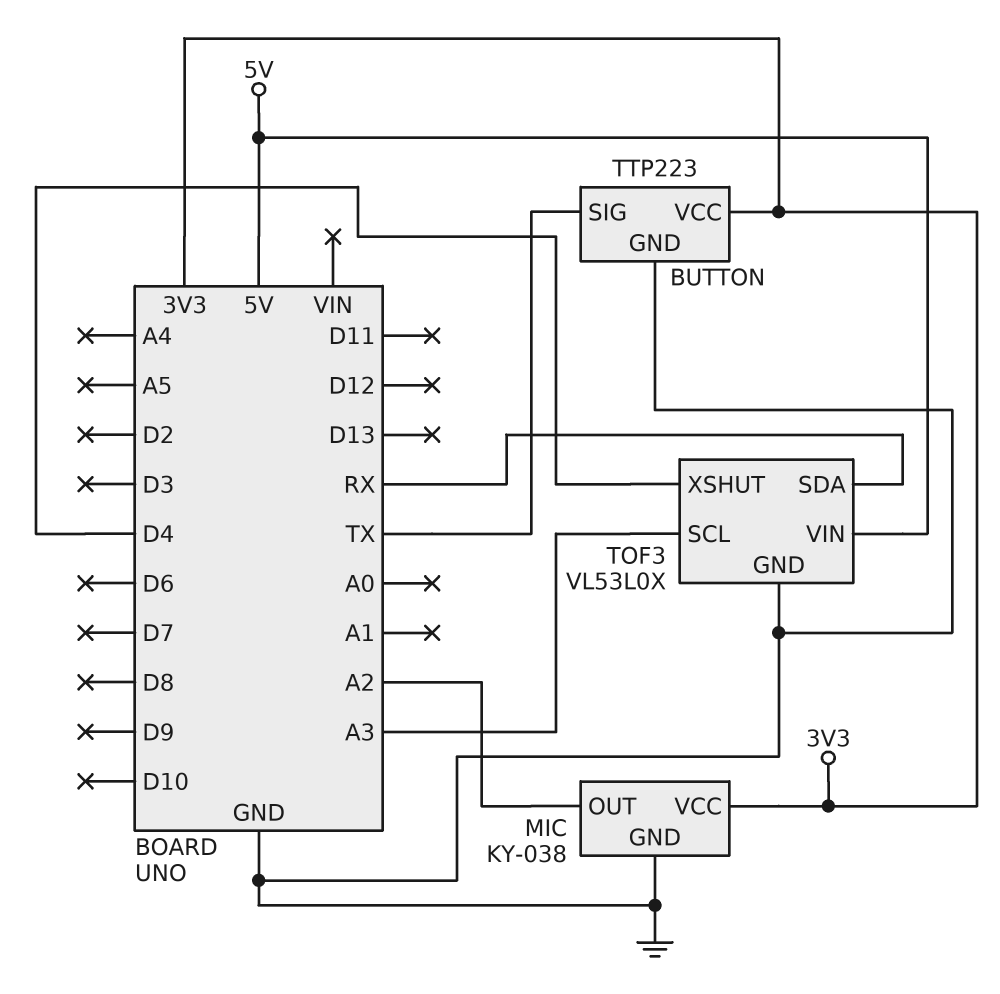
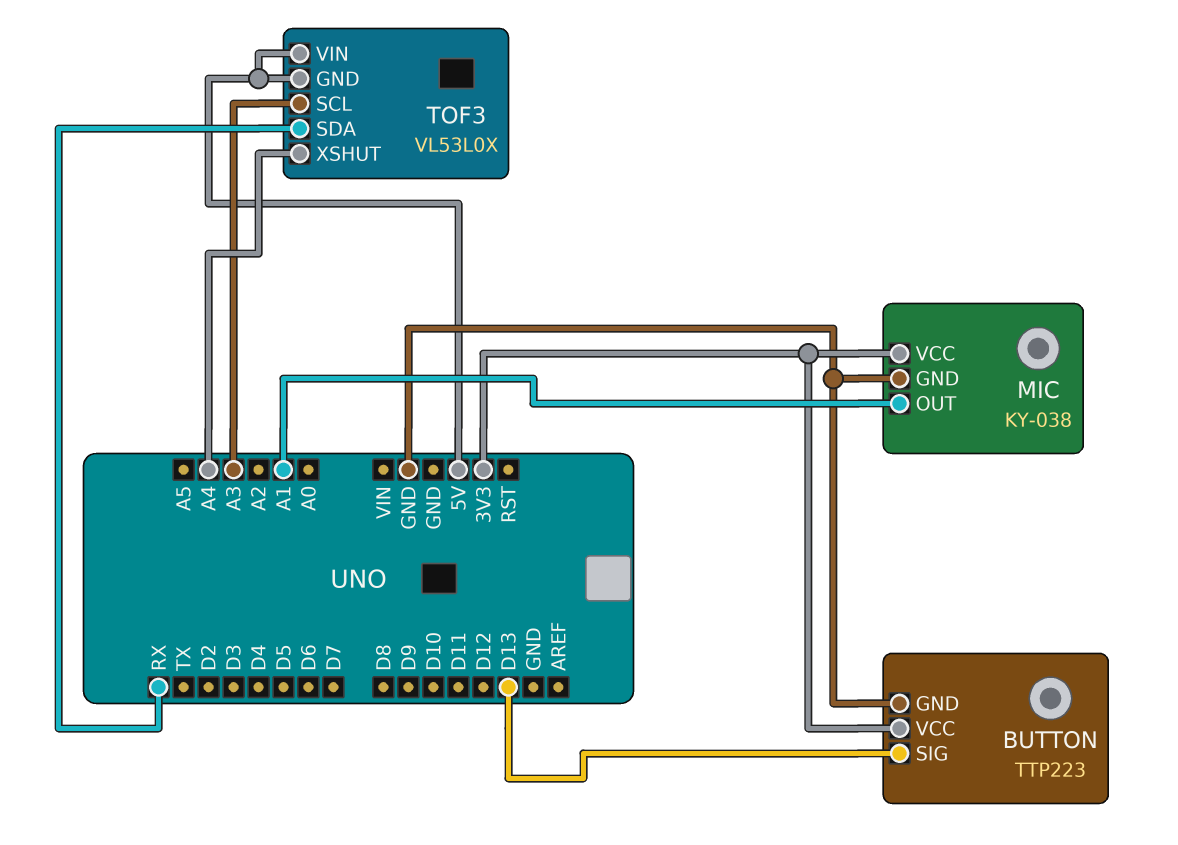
BUTTON pin SIG: TX -> D13
MIC pin OUT: A2 -> A1
TOF3 pin GND: GND -> 5V
TOF3 pin XSHUT: D4 -> A4

